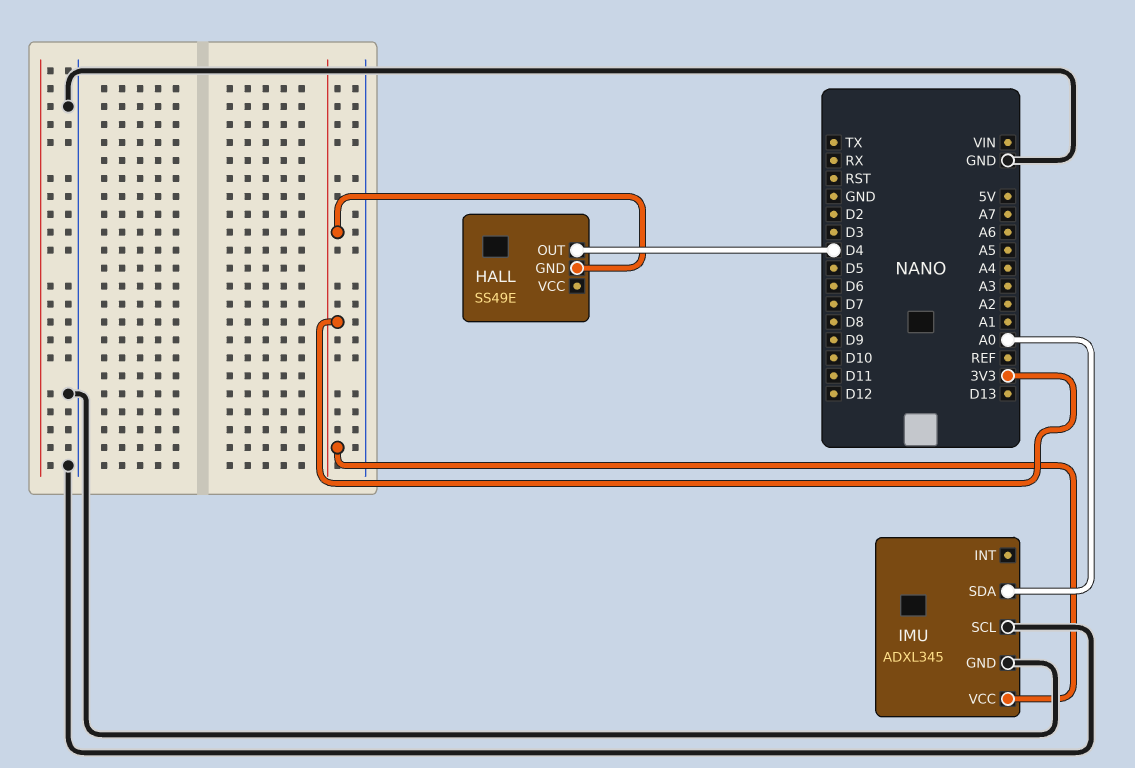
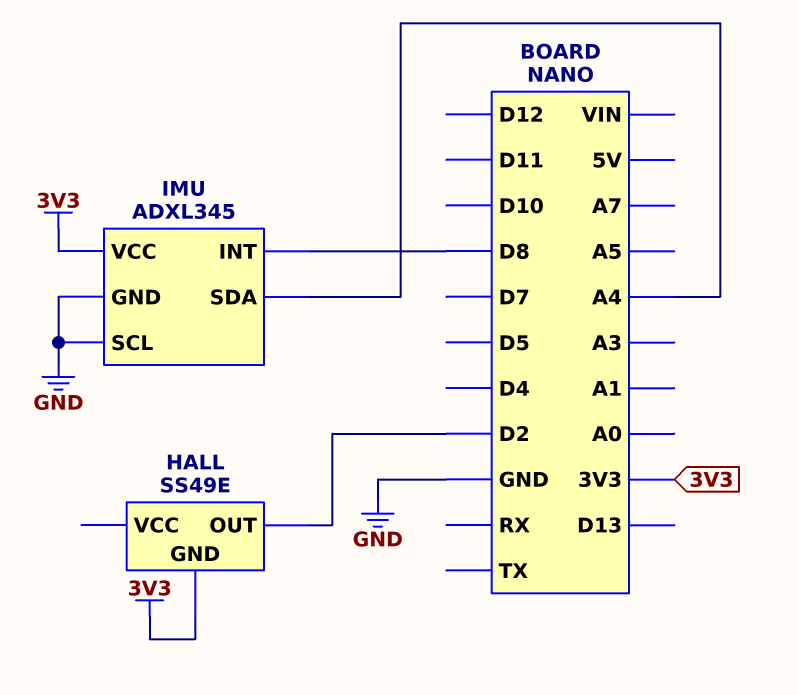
HALL pin OUT: D4 -> D2
IMU pin INT: none -> D8
IMU pin SDA: A0 -> A4

